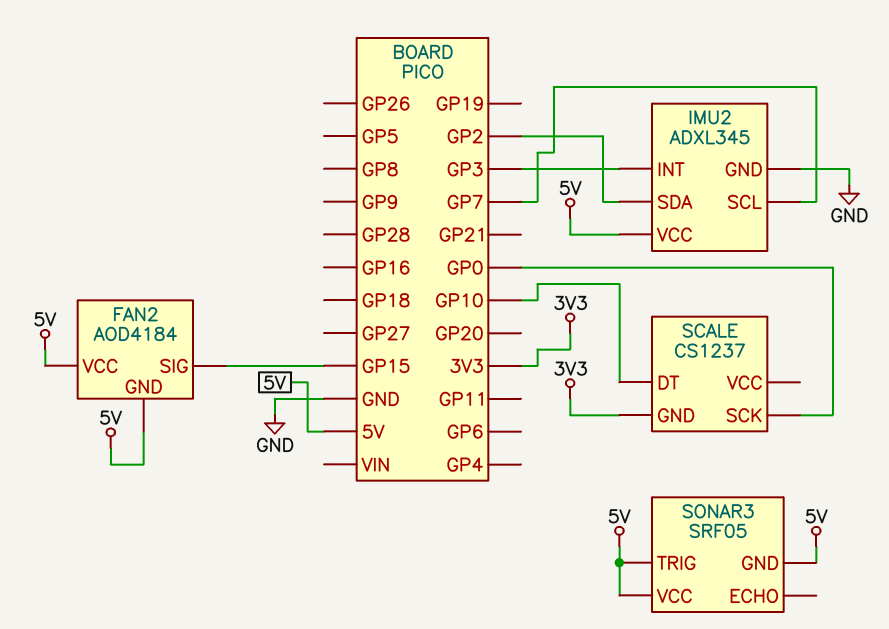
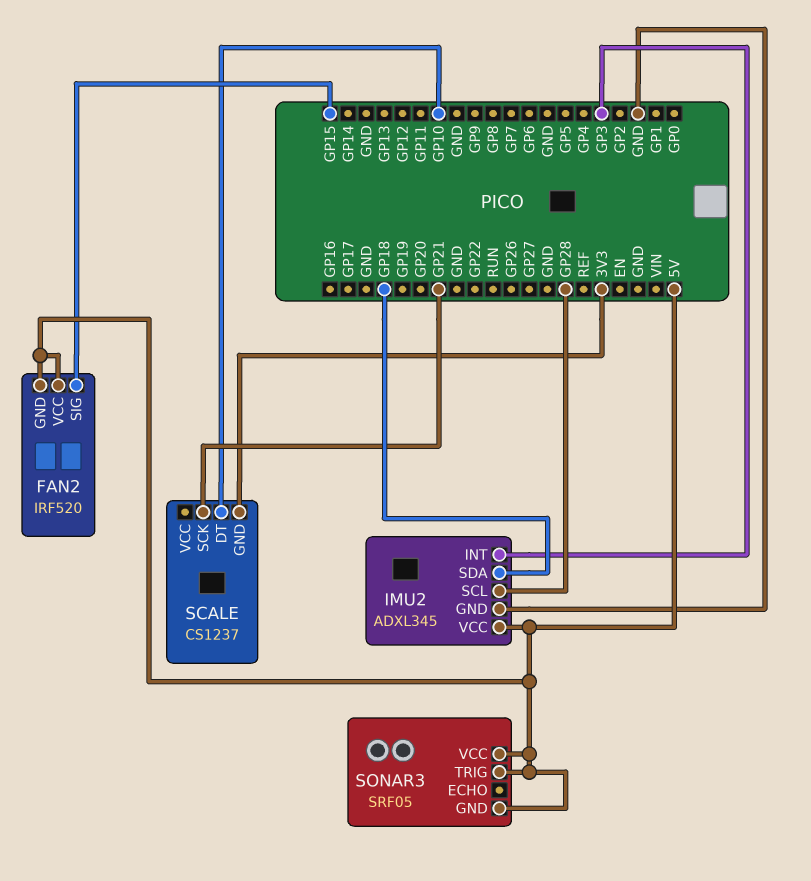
FAN2: AOD4184 -> IRF520
IMU2 pin SCL: GP7 -> GP28
IMU2 pin SDA: GP2 -> GP18
SCALE pin SCK: GP0 -> GP21

